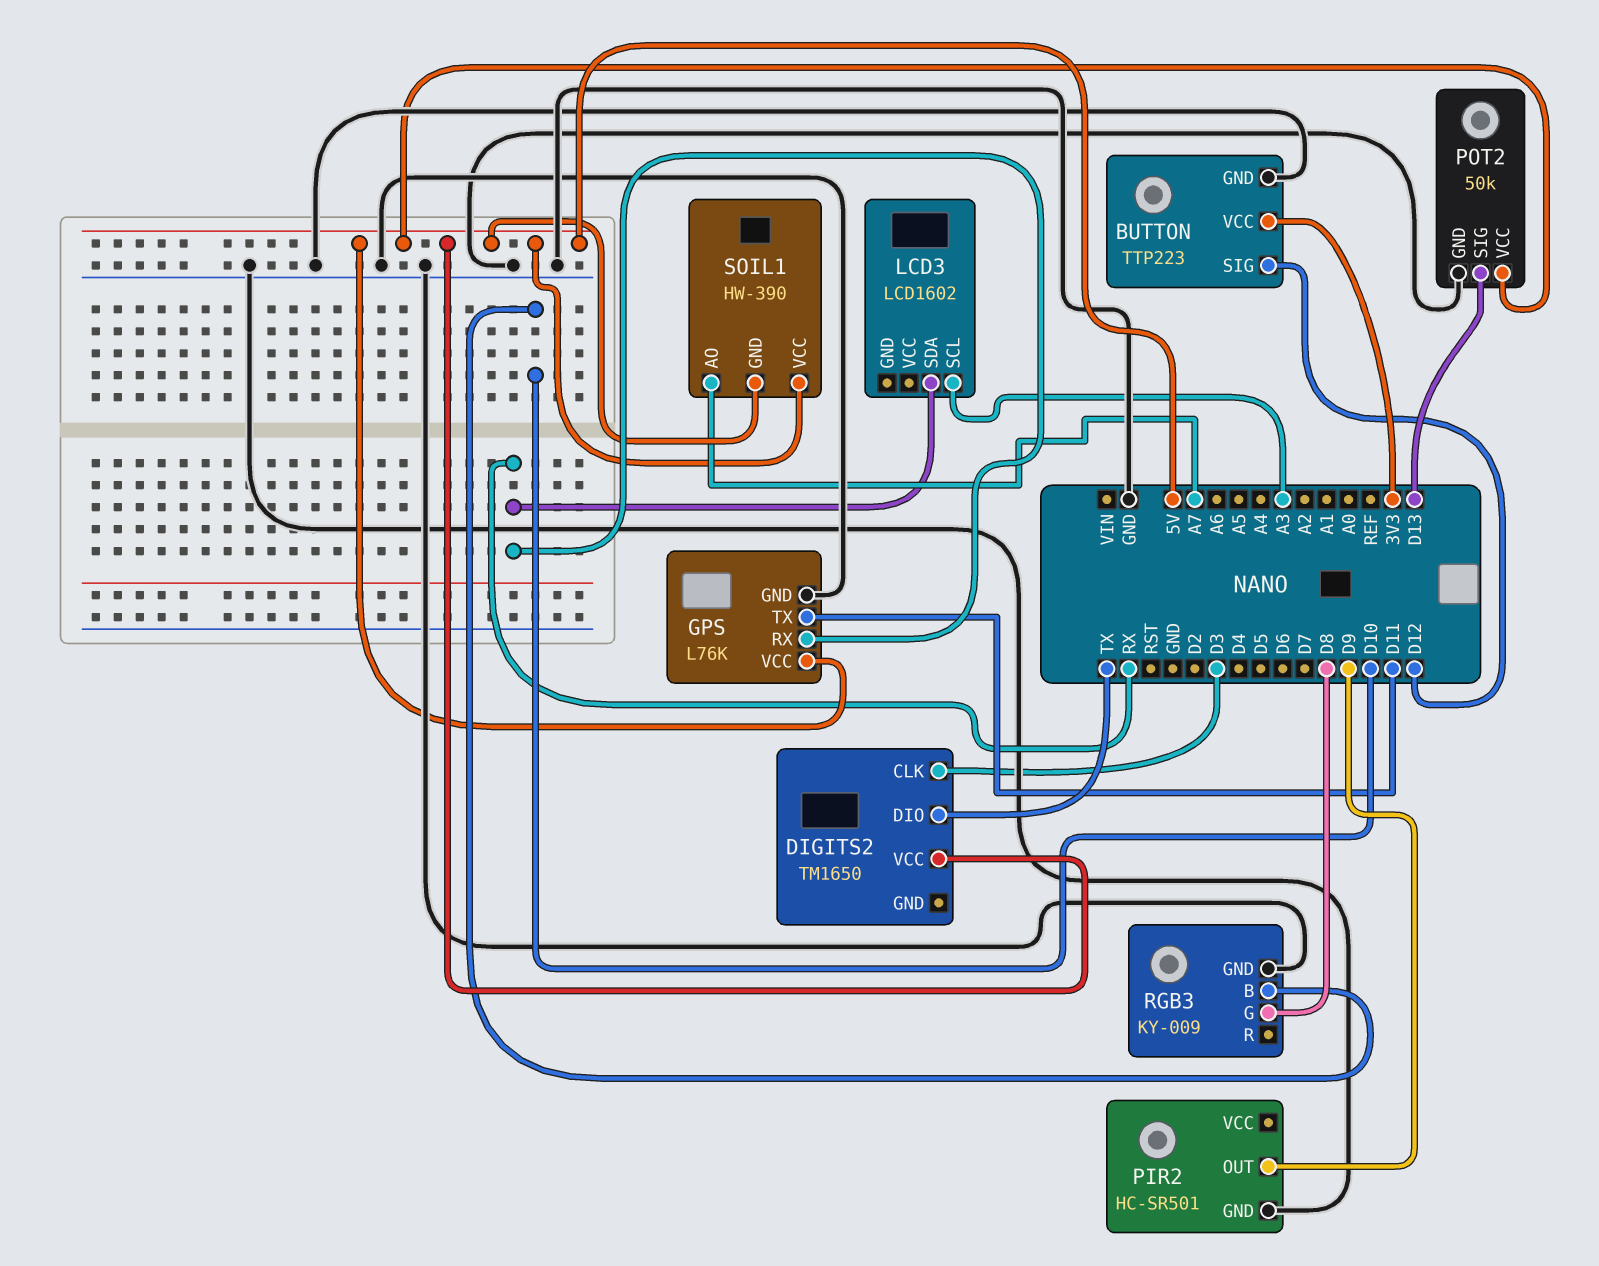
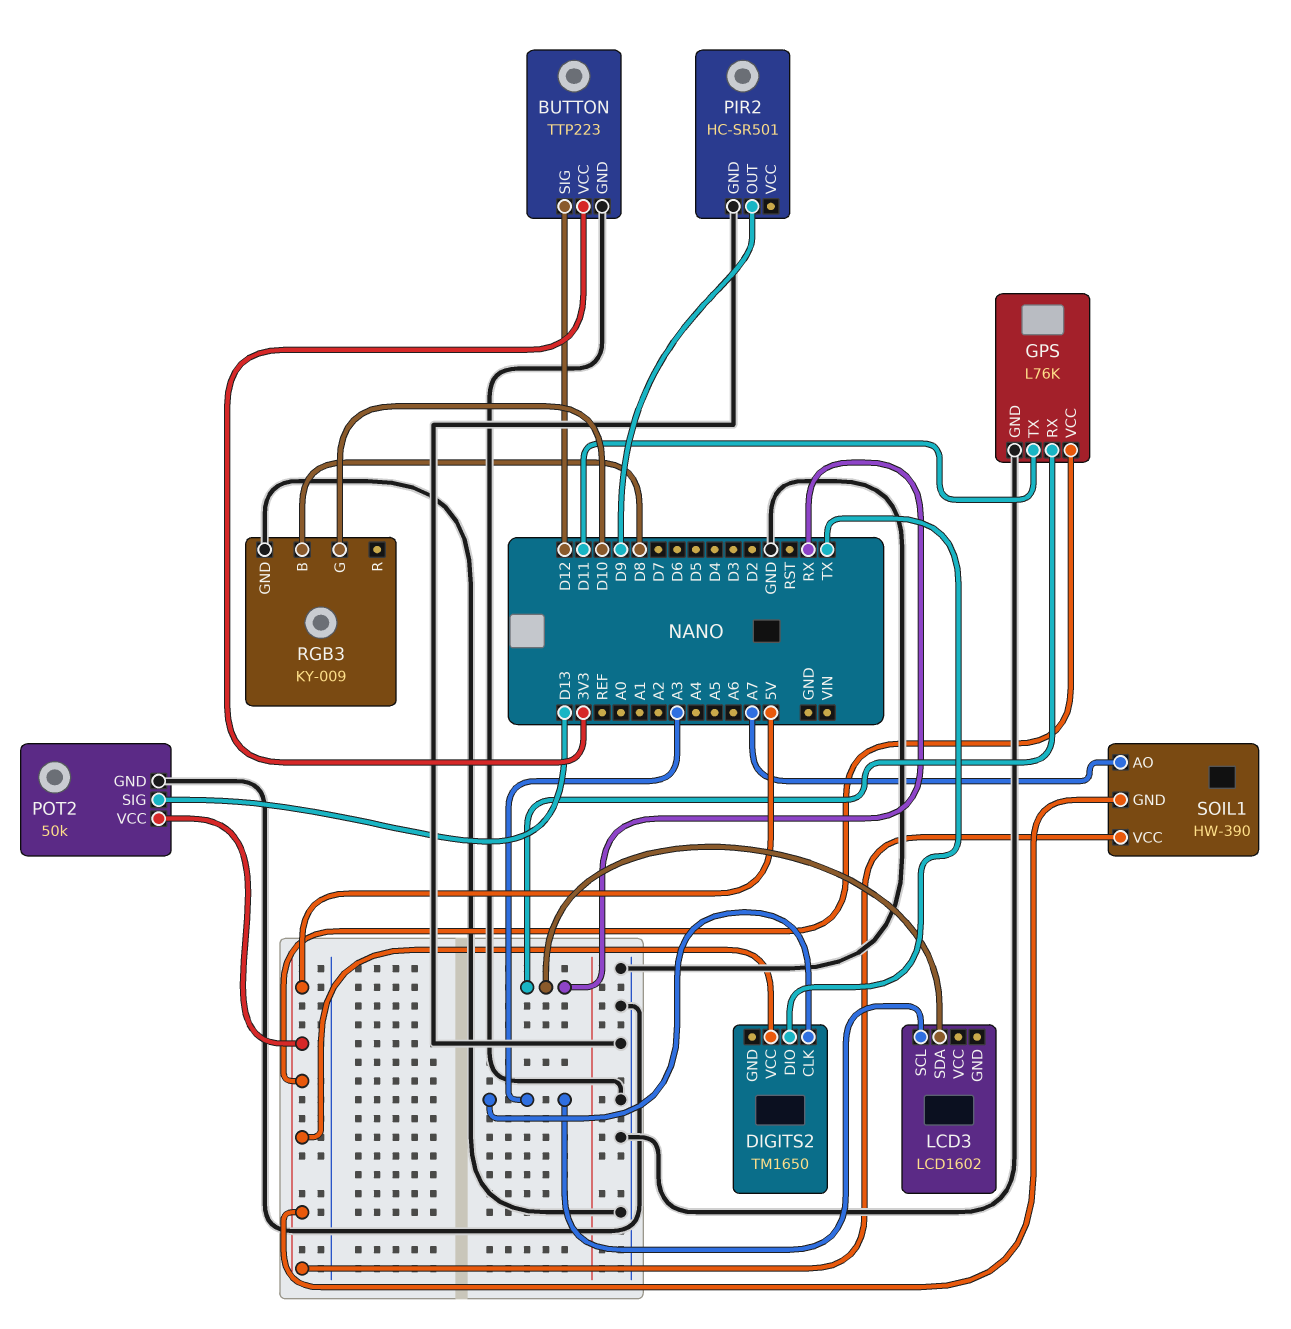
DIGITS2 pin CLK: D3 -> A3
RGB3 pin B: D10 -> D8
RGB3 pin G: D8 -> D10

